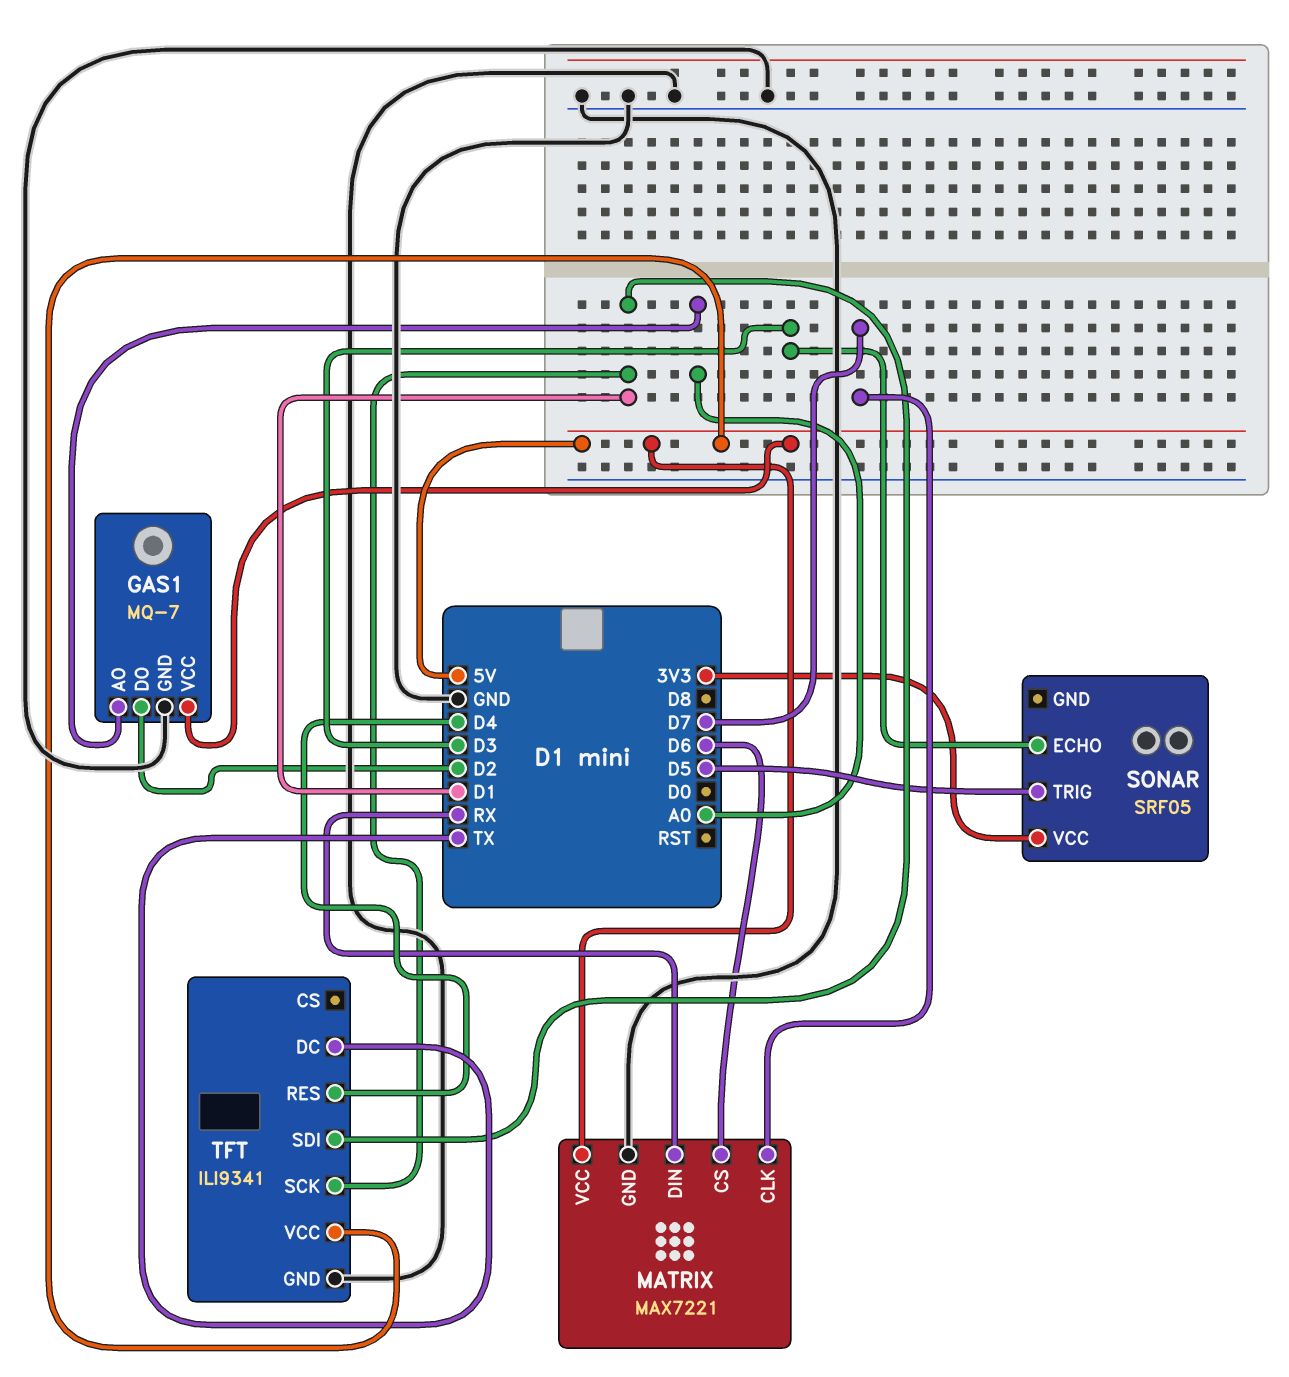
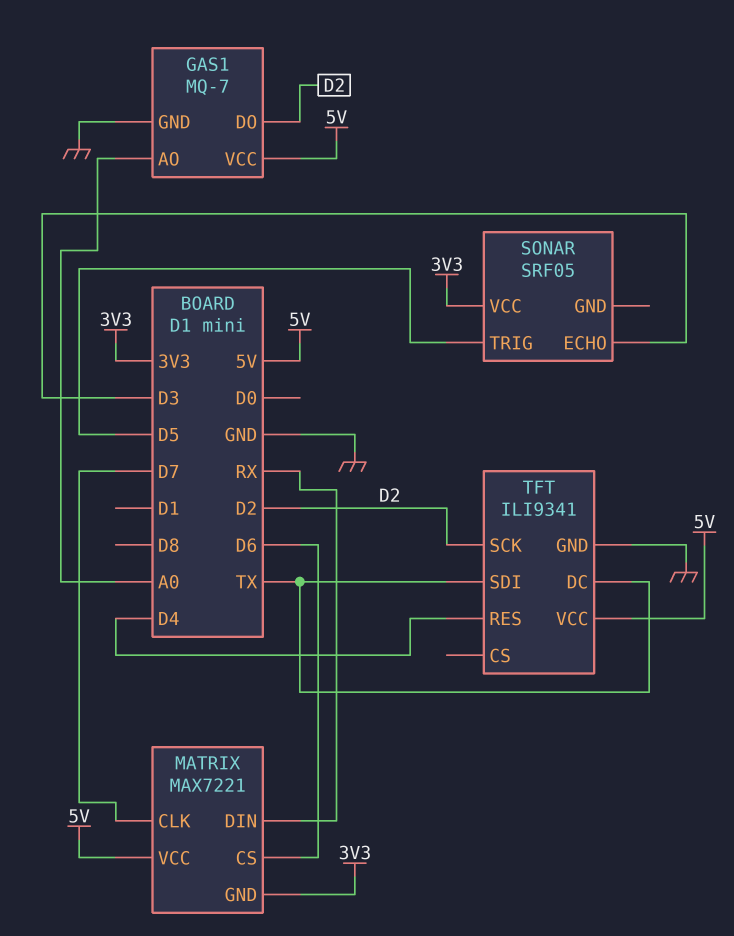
MATRIX pin GND: GND -> 3V3
TFT pin SCK: D1 -> D2
TFT pin SDI: D1 -> TX

